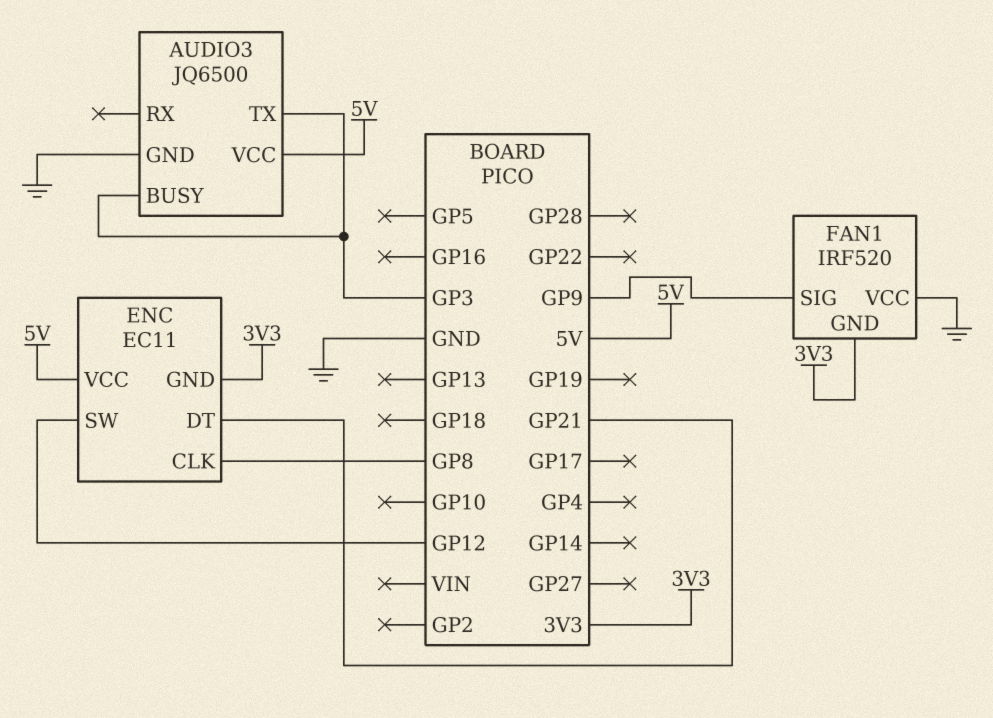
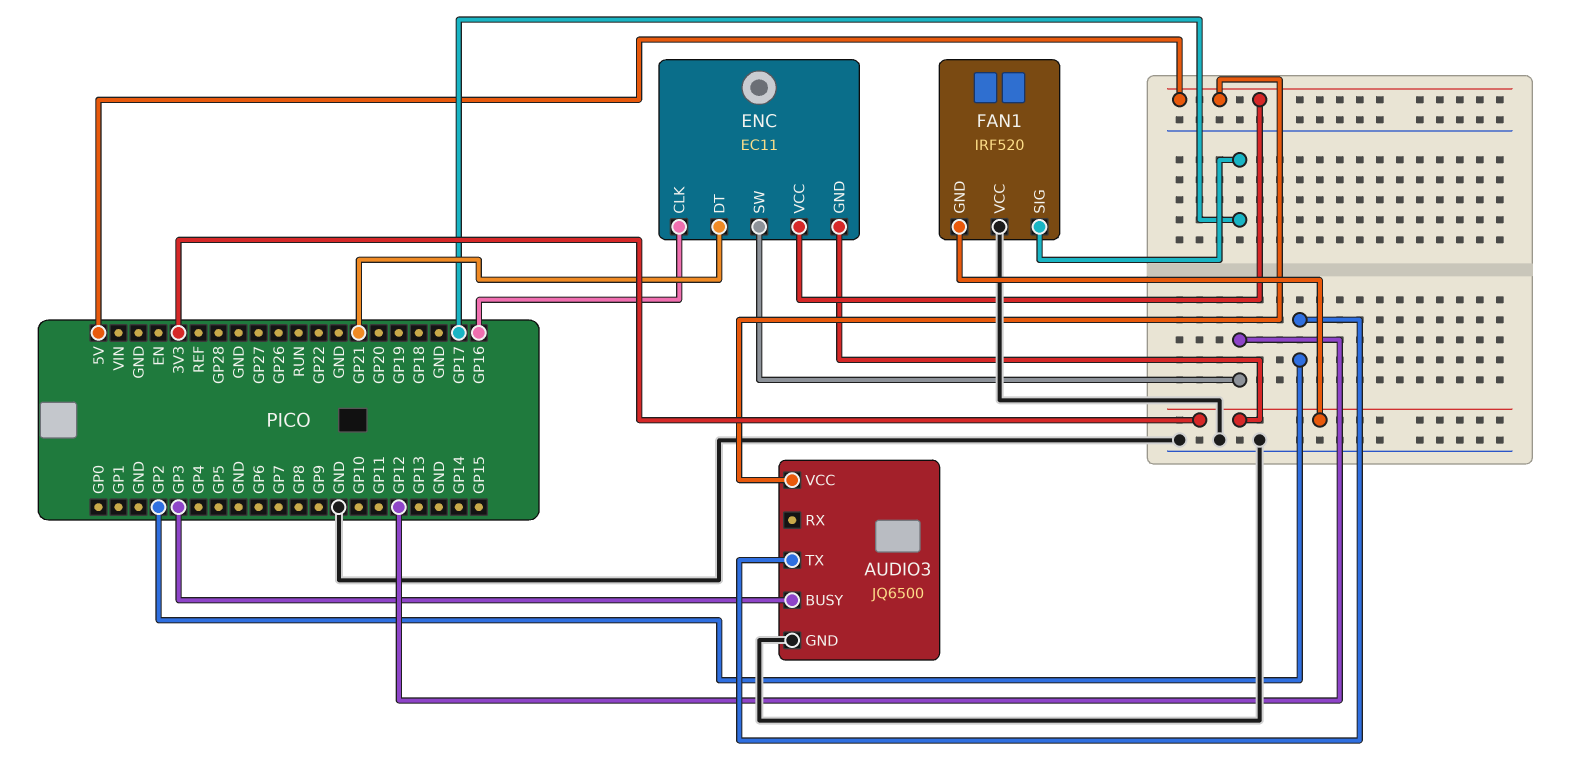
AUDIO3 pin TX: GP3 -> GP2
ENC pin CLK: GP8 -> GP16
FAN1 pin SIG: GP9 -> GP17

